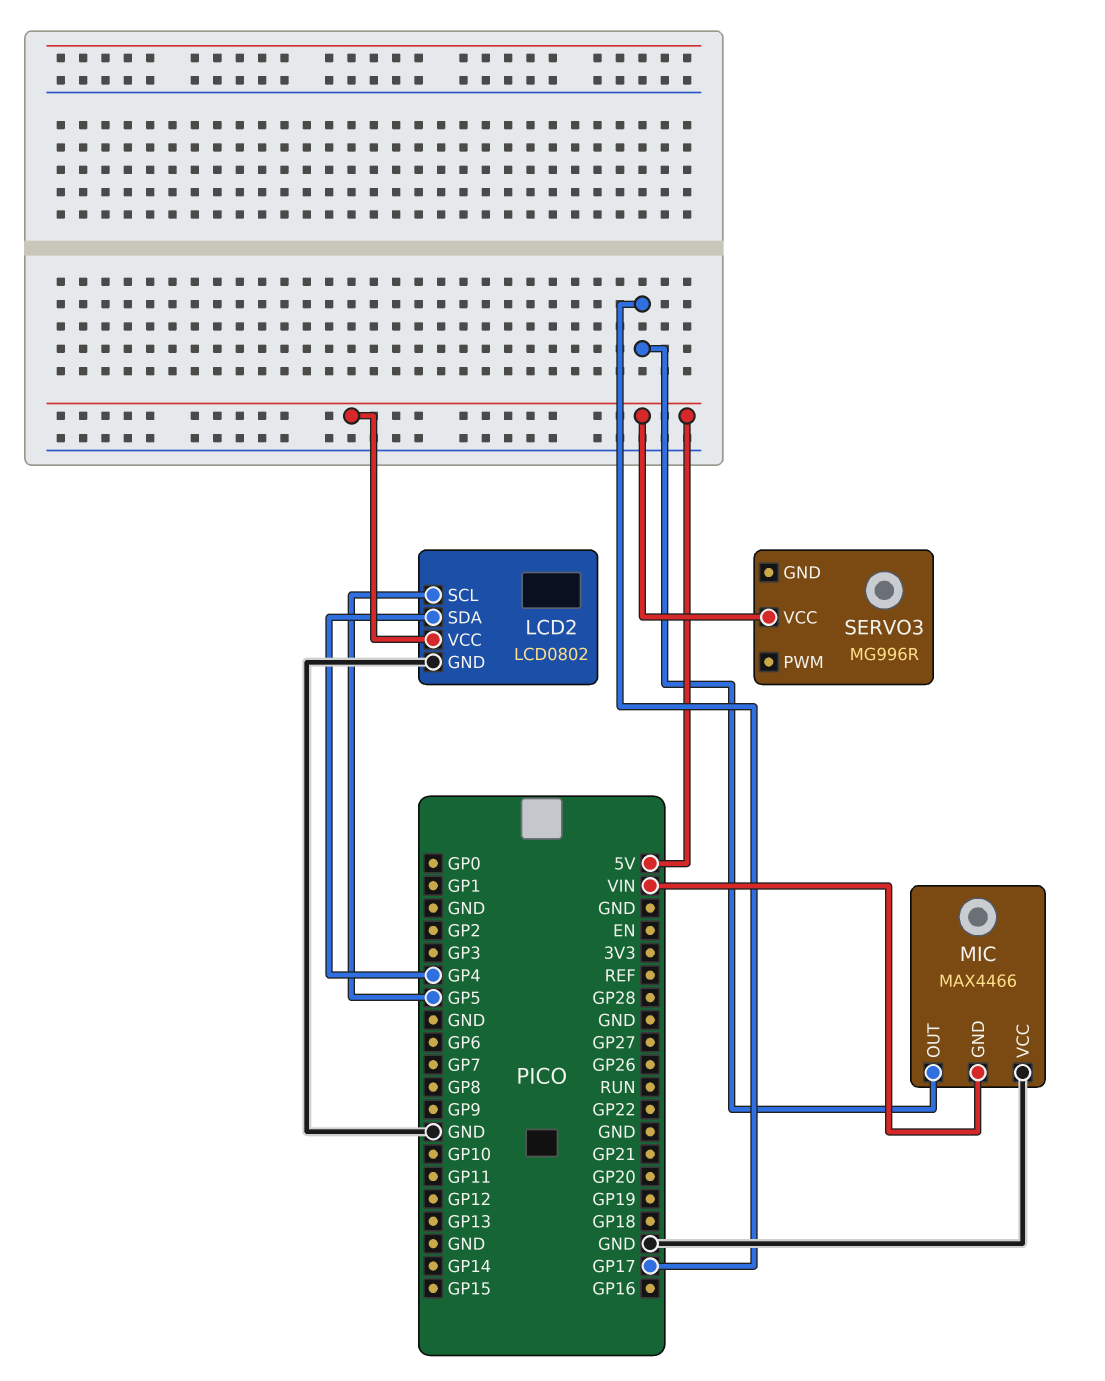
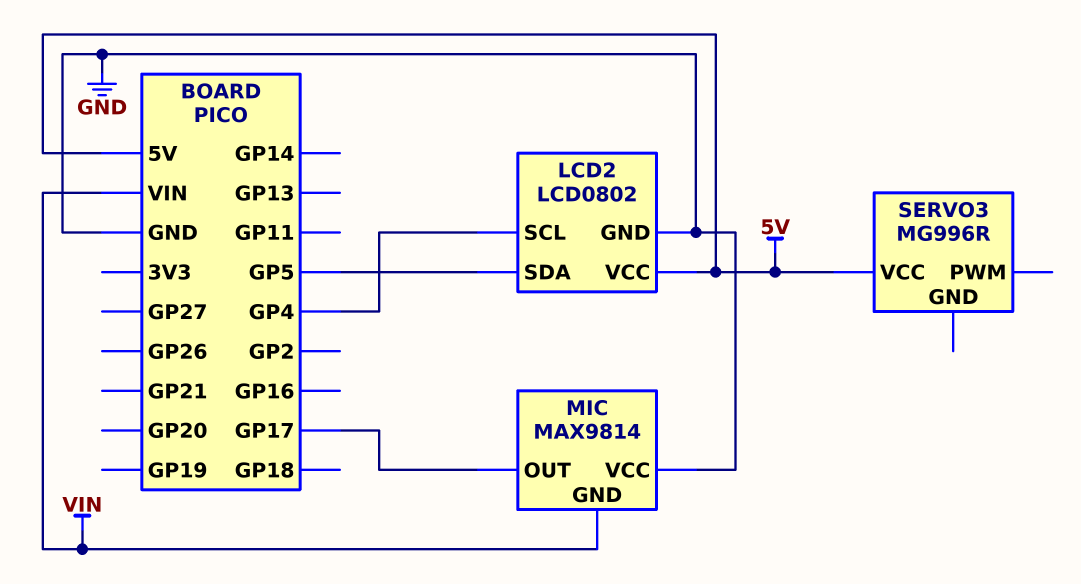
LCD2 pin SCL: GP5 -> GP4
LCD2 pin SDA: GP4 -> GP5
MIC: MAX4466 -> MAX9814

